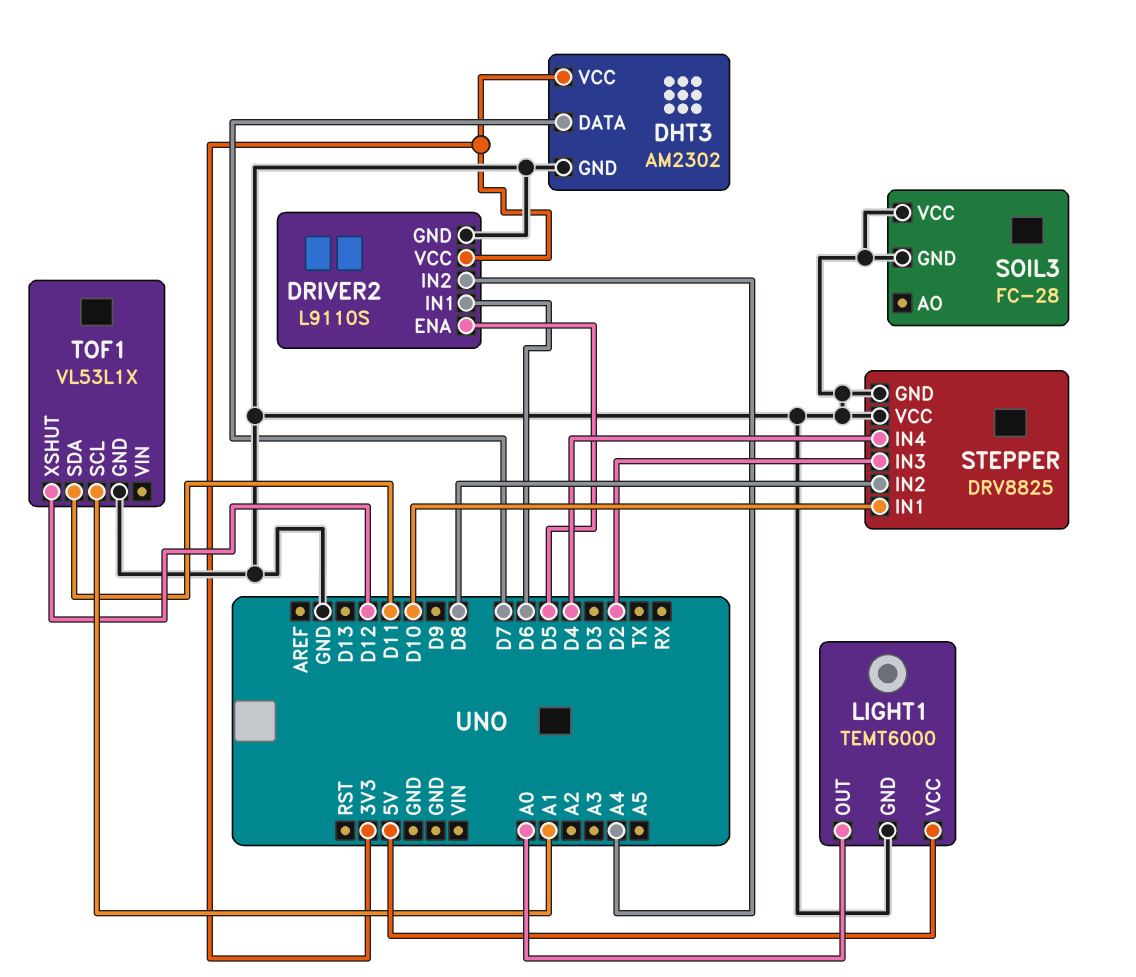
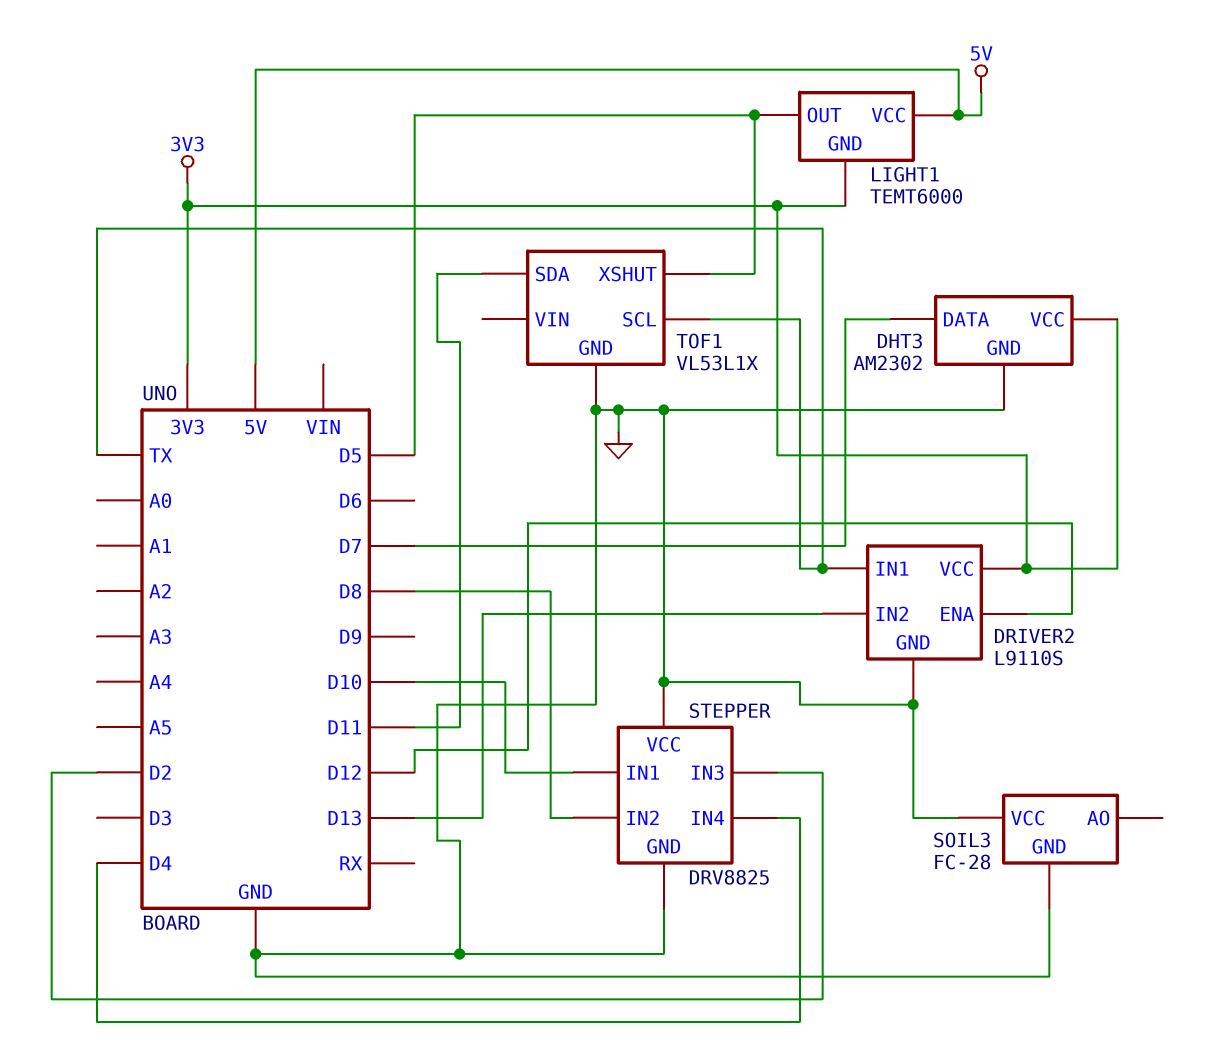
DRIVER2 pin ENA: D5 -> D12
DRIVER2 pin IN1: D6 -> TX
DRIVER2 pin IN2: A4 -> D13
LIGHT1 pin GND: GND -> 3V3
LIGHT1 pin OUT: A0 -> D5
TOF1 pin SCL: A1 -> TX
TOF1 pin XSHUT: D12 -> D5

